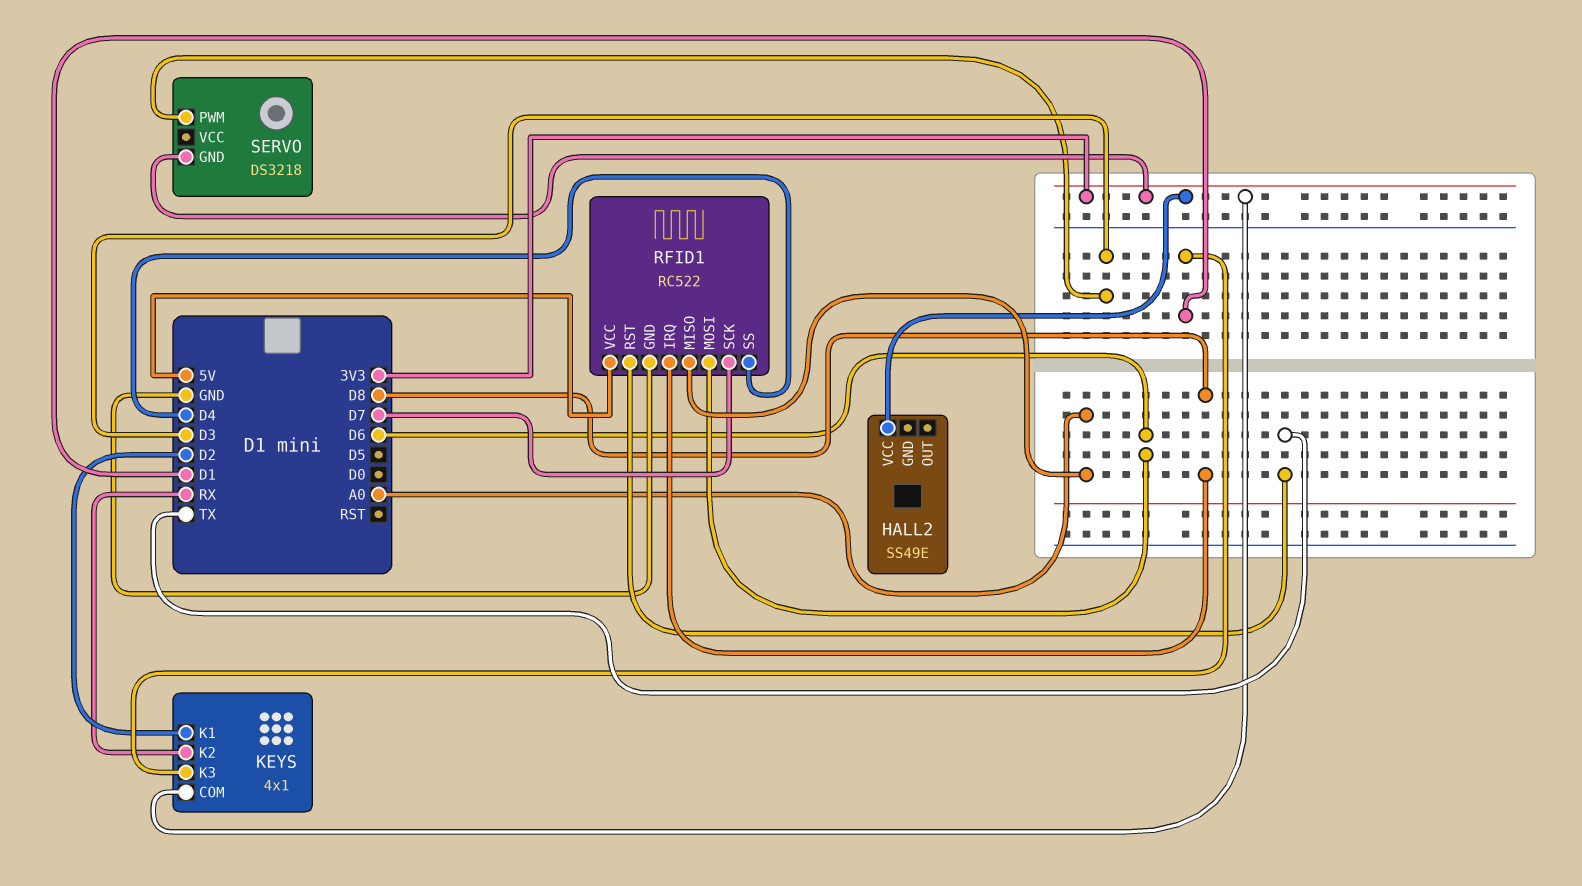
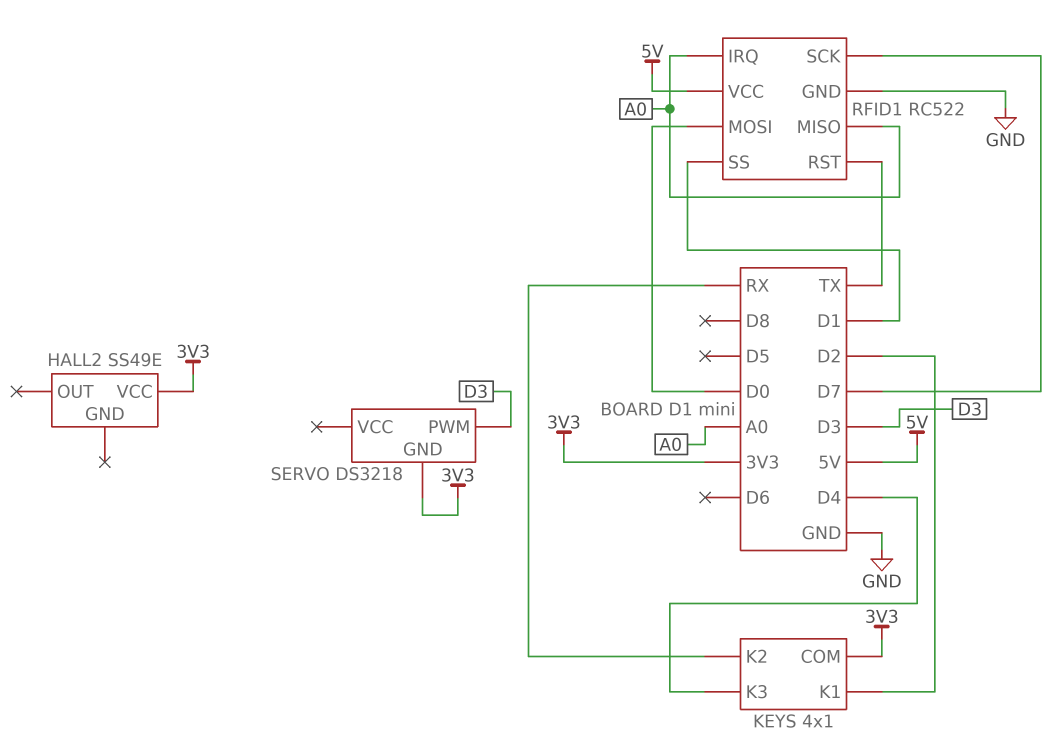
KEYS pin K3: D1 -> D4
RFID1 pin IRQ: D8 -> A0
RFID1 pin MOSI: D6 -> D0
RFID1 pin SS: D4 -> D1

